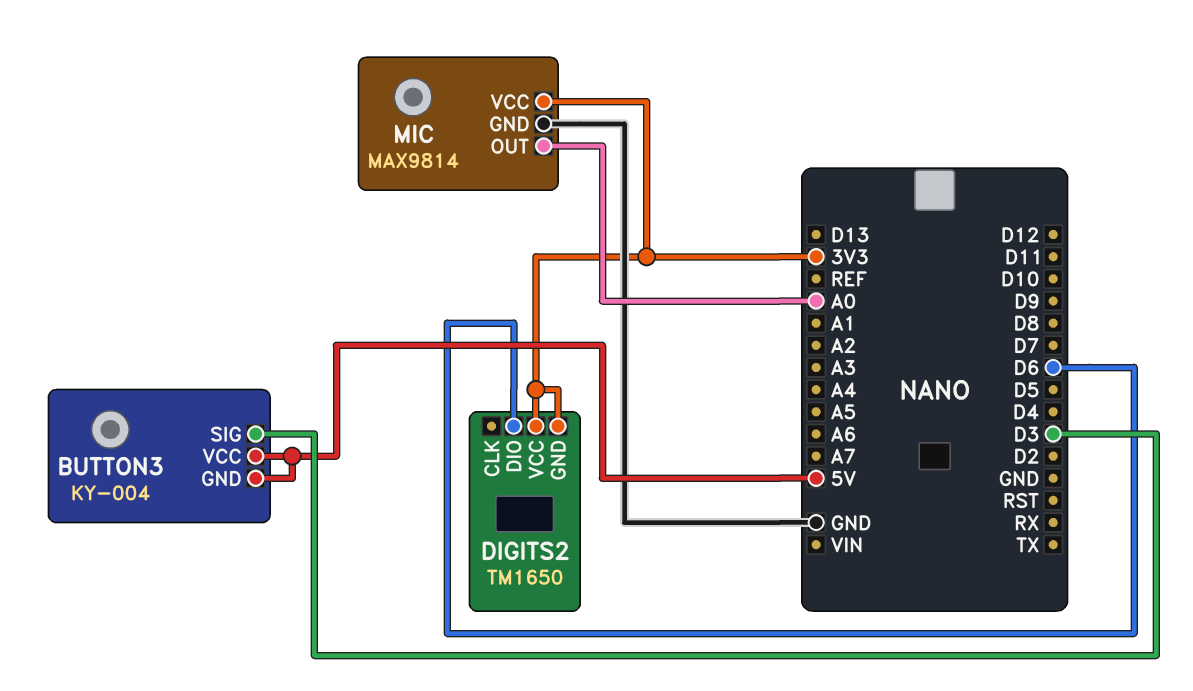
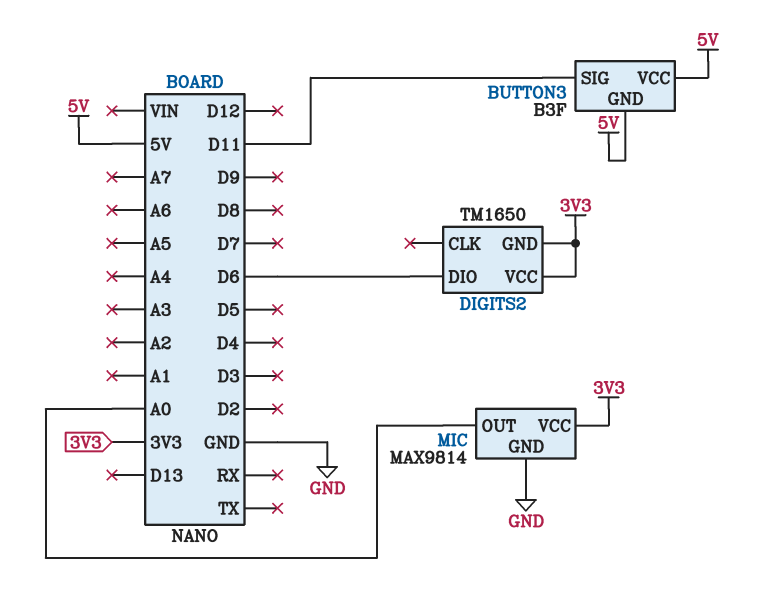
BUTTON3: KY-004 -> B3F
BUTTON3 pin SIG: D3 -> D11

